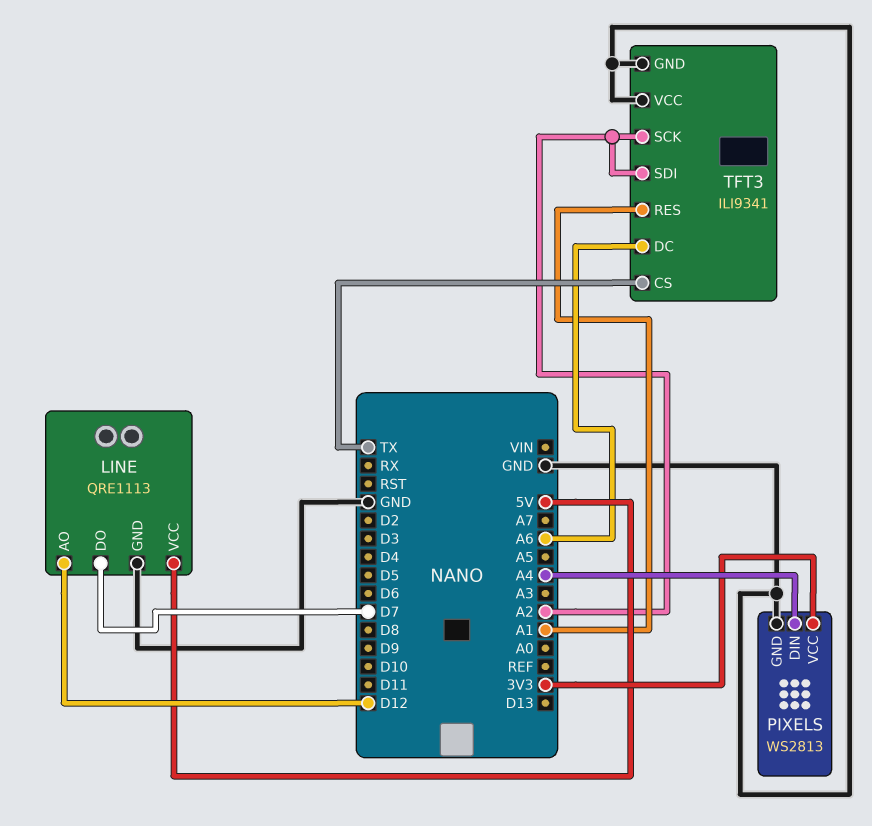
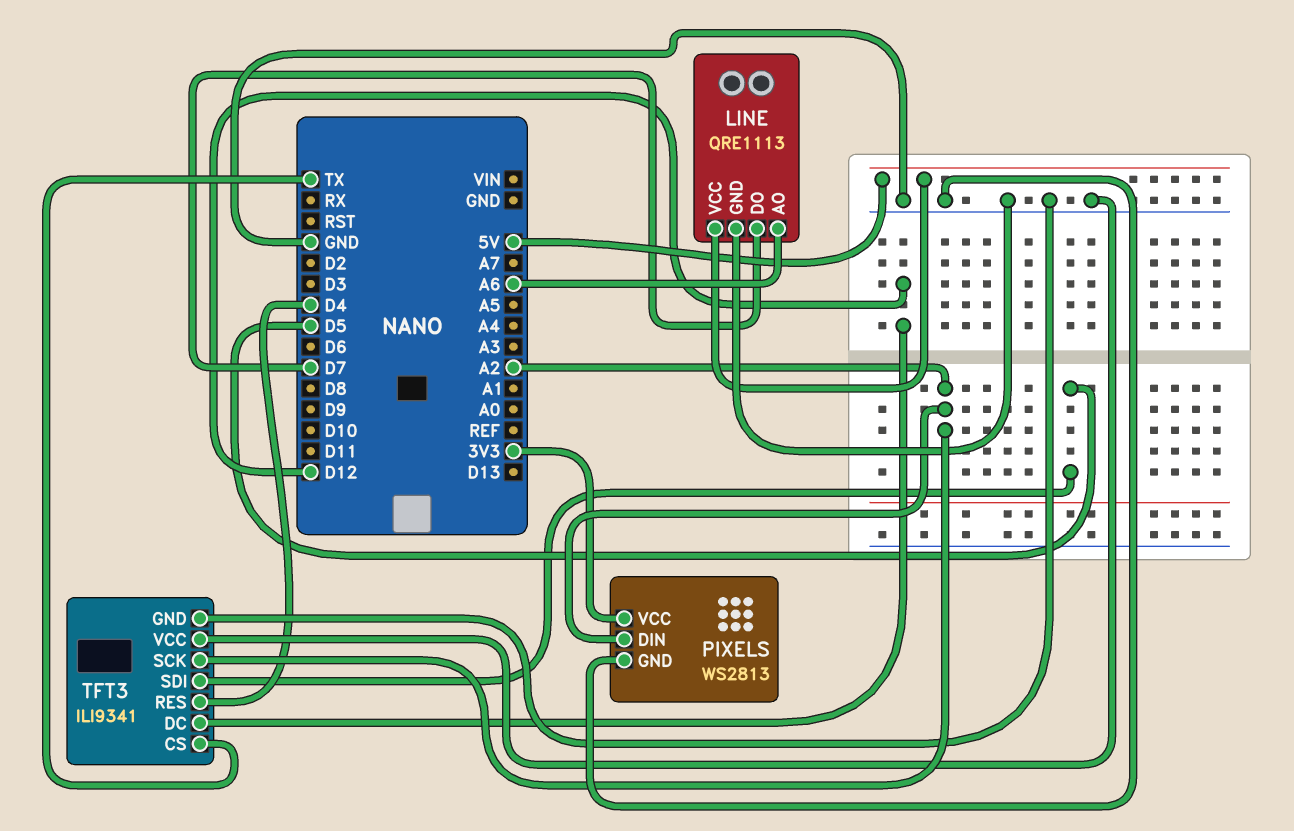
LINE pin AO: D12 -> A6
PIXELS pin DIN: A4 -> A2
TFT3 pin DC: A6 -> D12
TFT3 pin RES: A1 -> D4
TFT3 pin SDI: A2 -> D5

